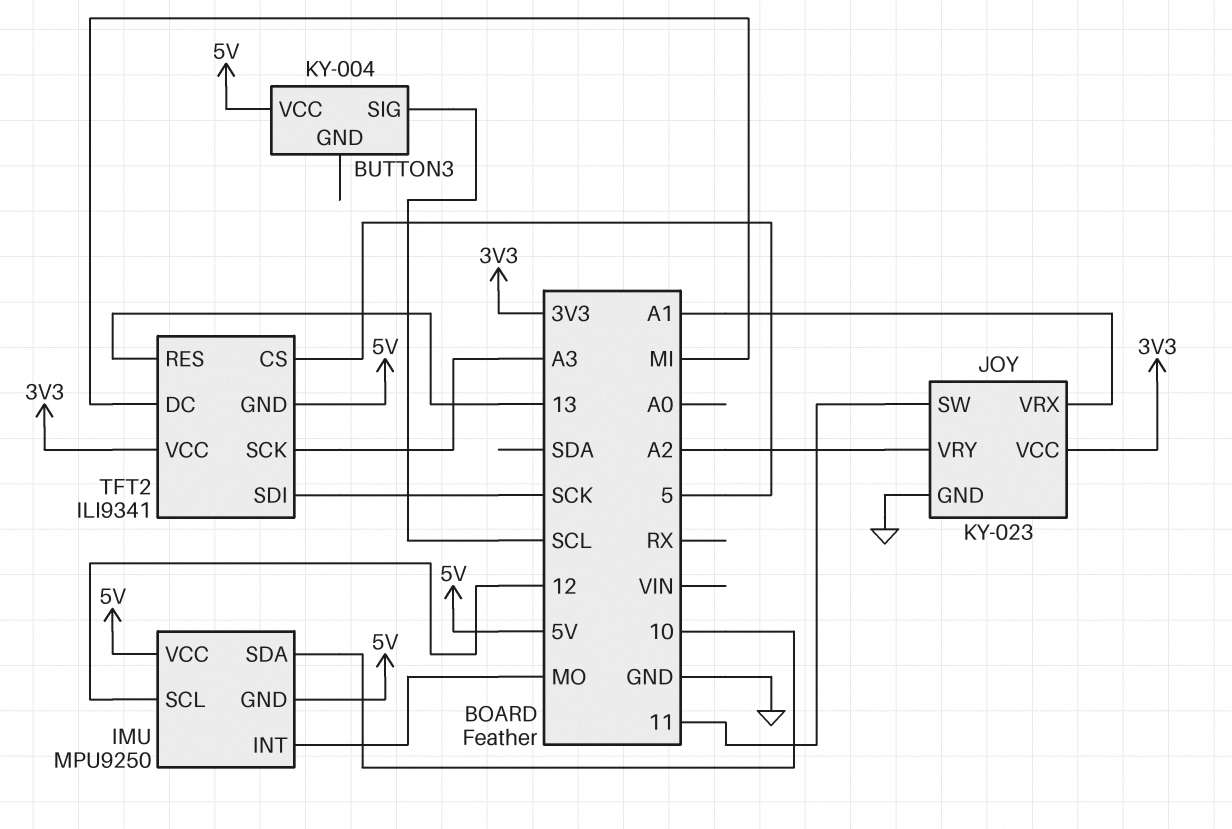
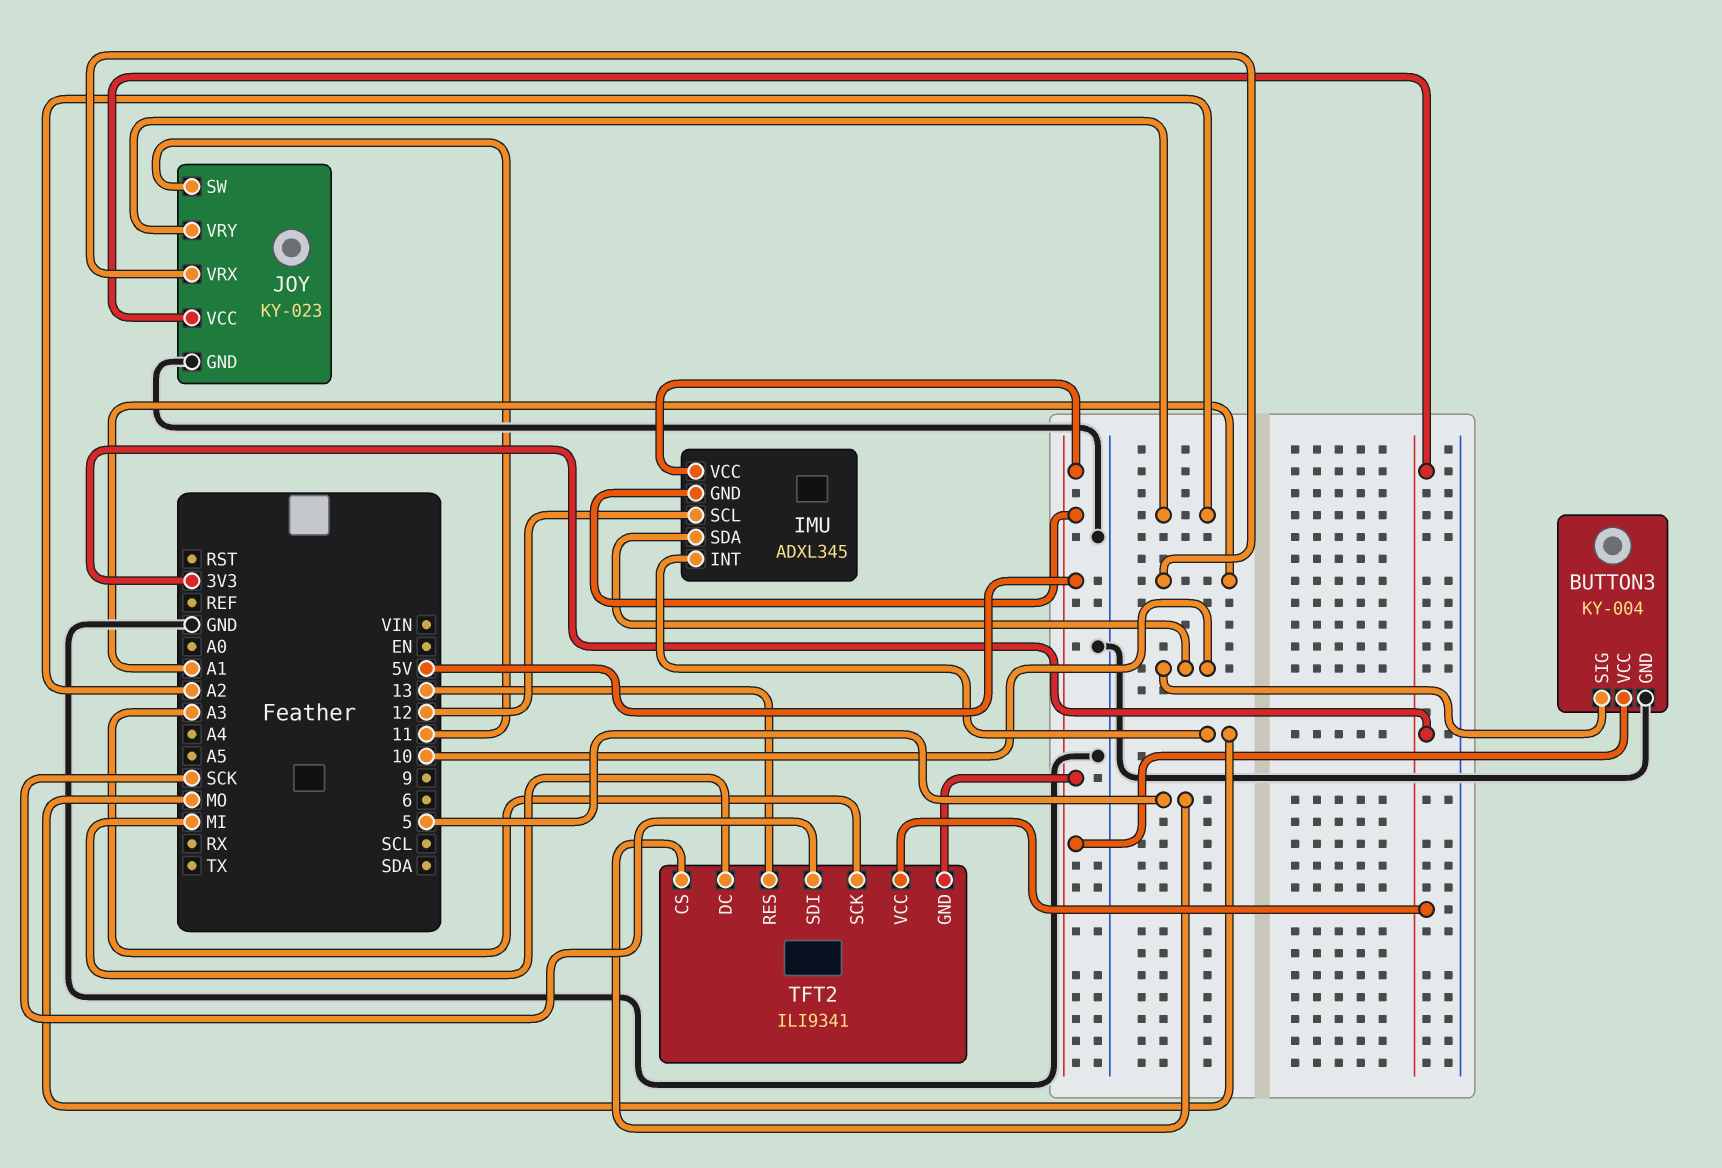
BUTTON3 pin GND: none -> GND
BUTTON3 pin SIG: SCL -> 10
IMU: MPU9250 -> ADXL345

